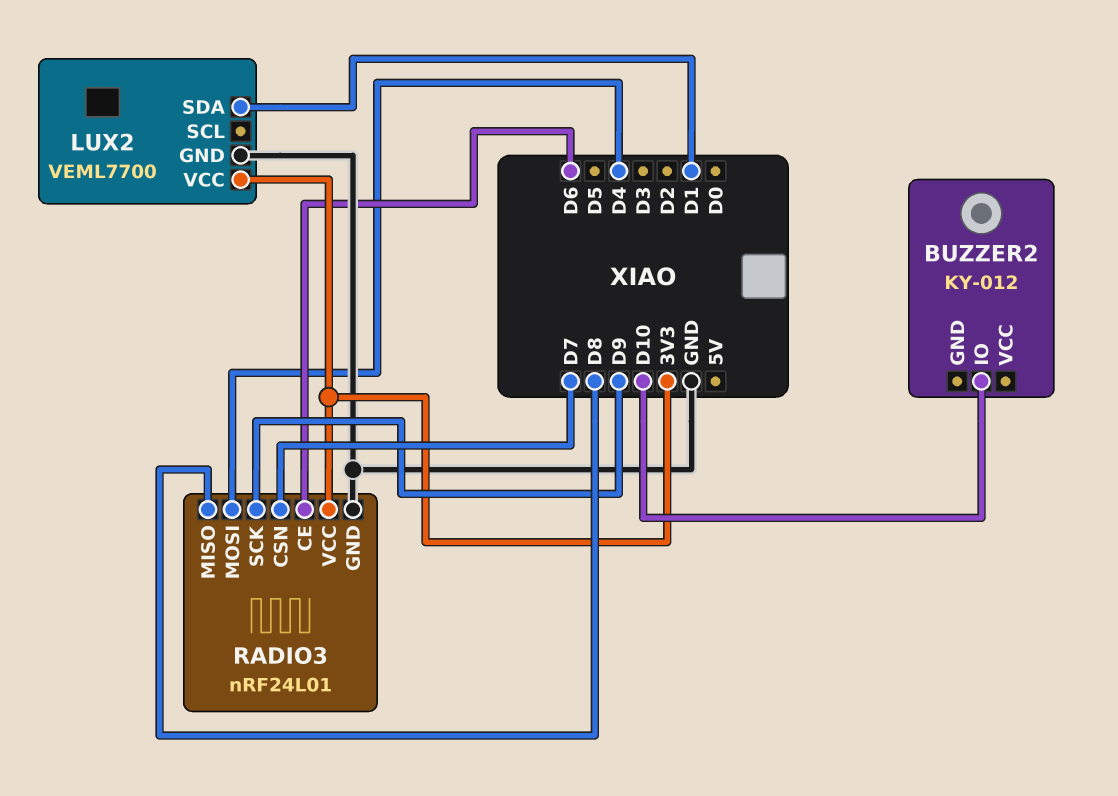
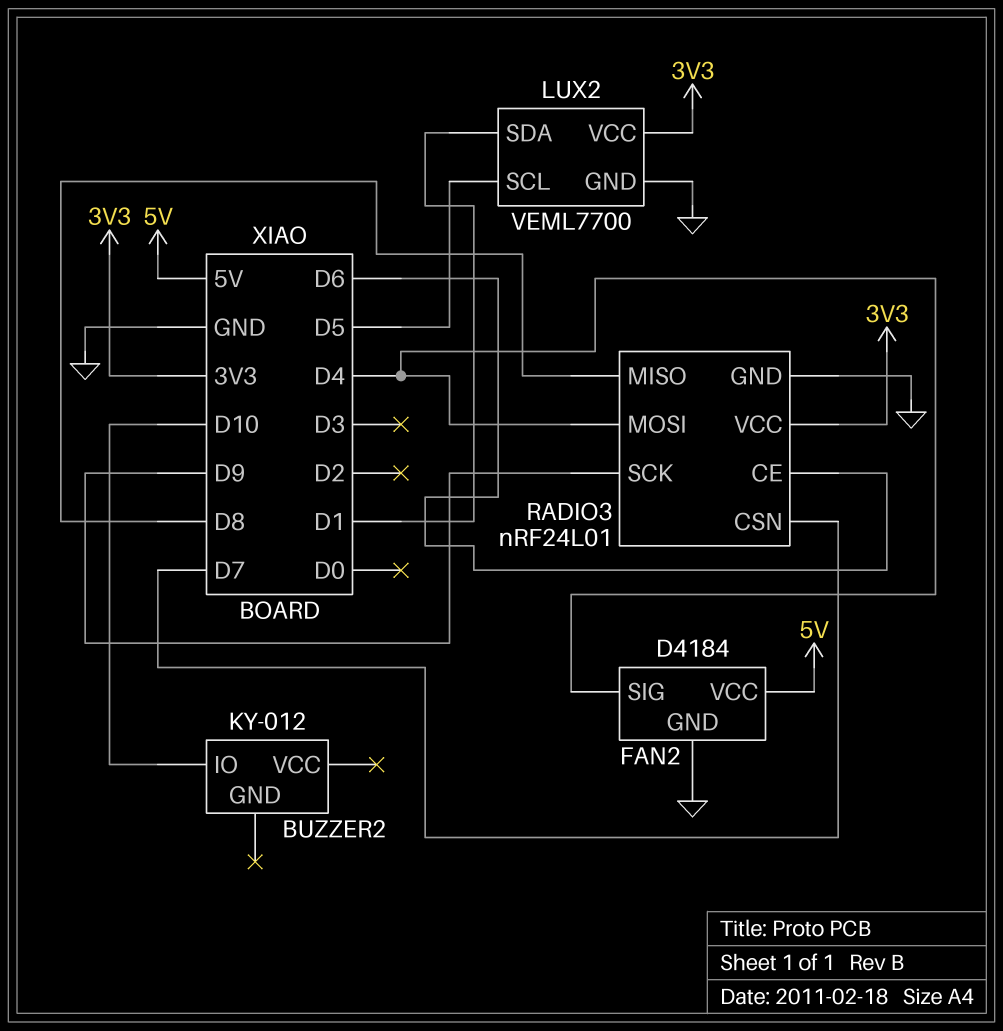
FAN2: none -> D4184
FAN2 pin GND: none -> GND
FAN2 pin SIG: none -> D4
FAN2 pin VCC: none -> 5V
LUX2 pin SCL: none -> D5

